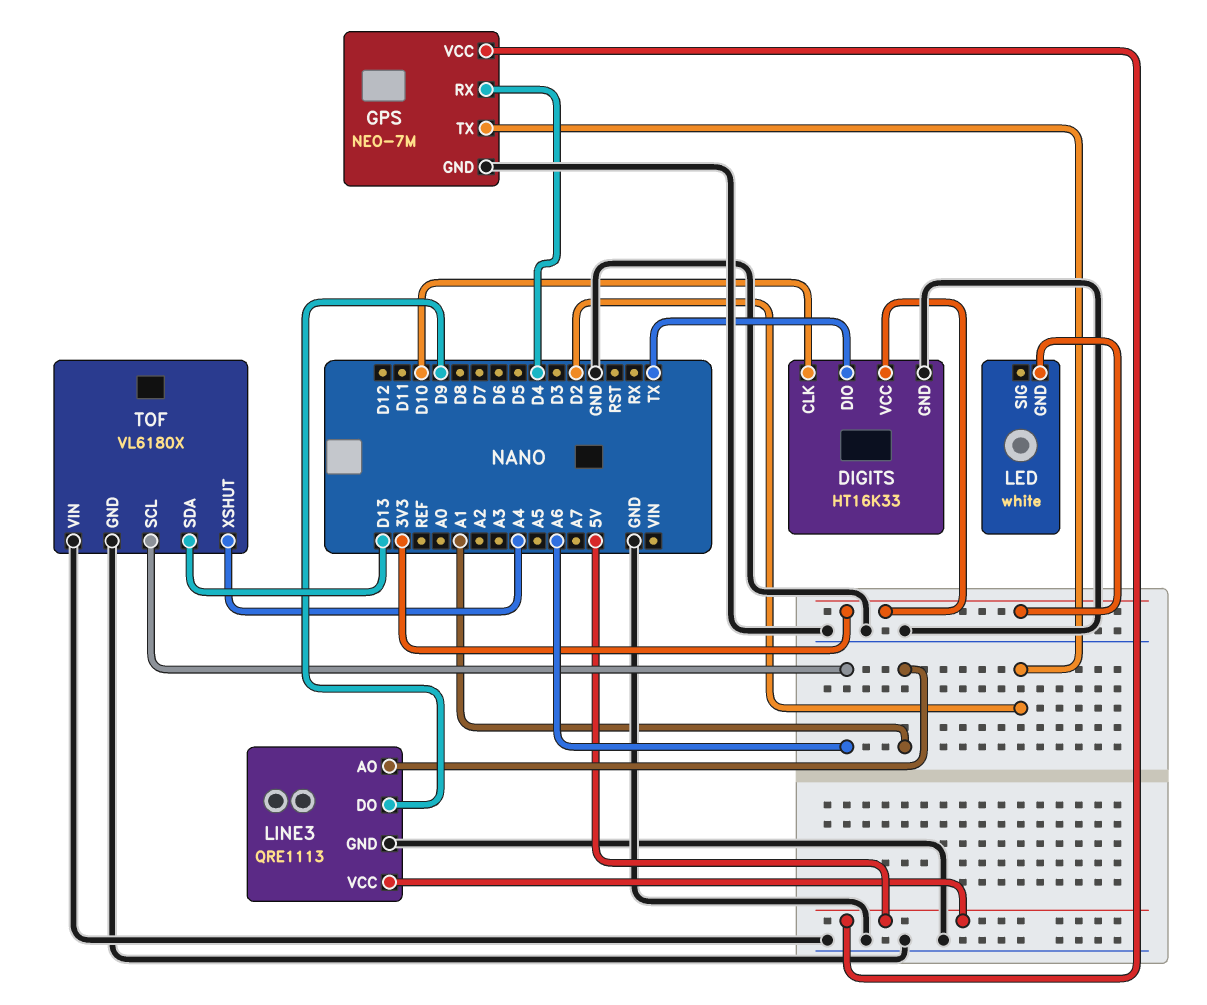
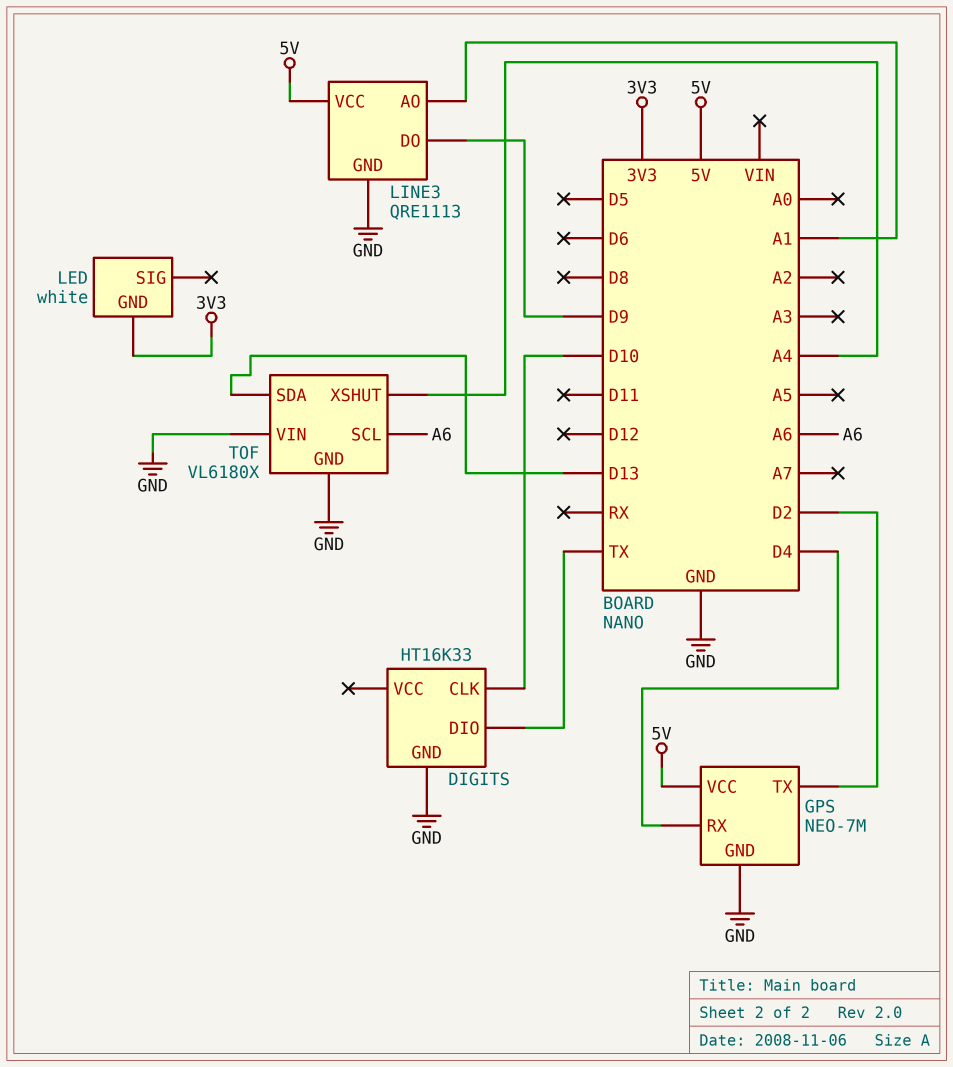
DIGITS pin VCC: 3V3 -> none

